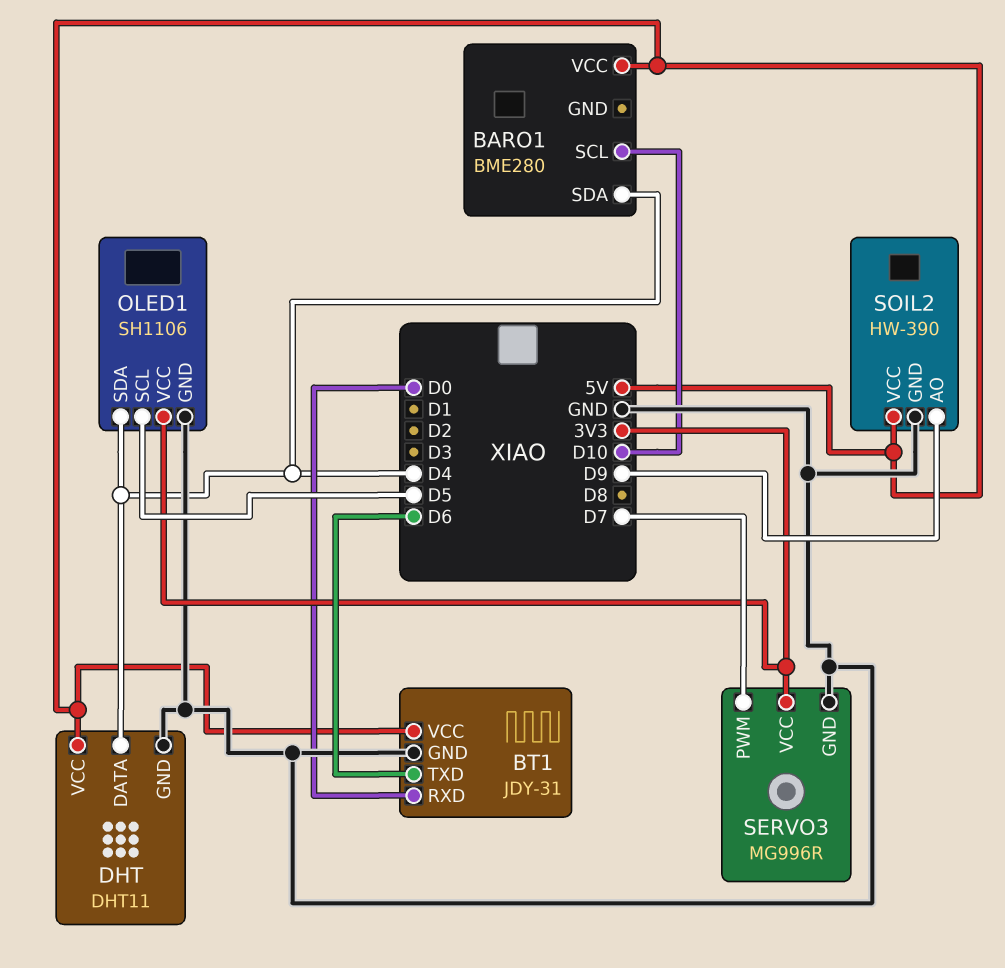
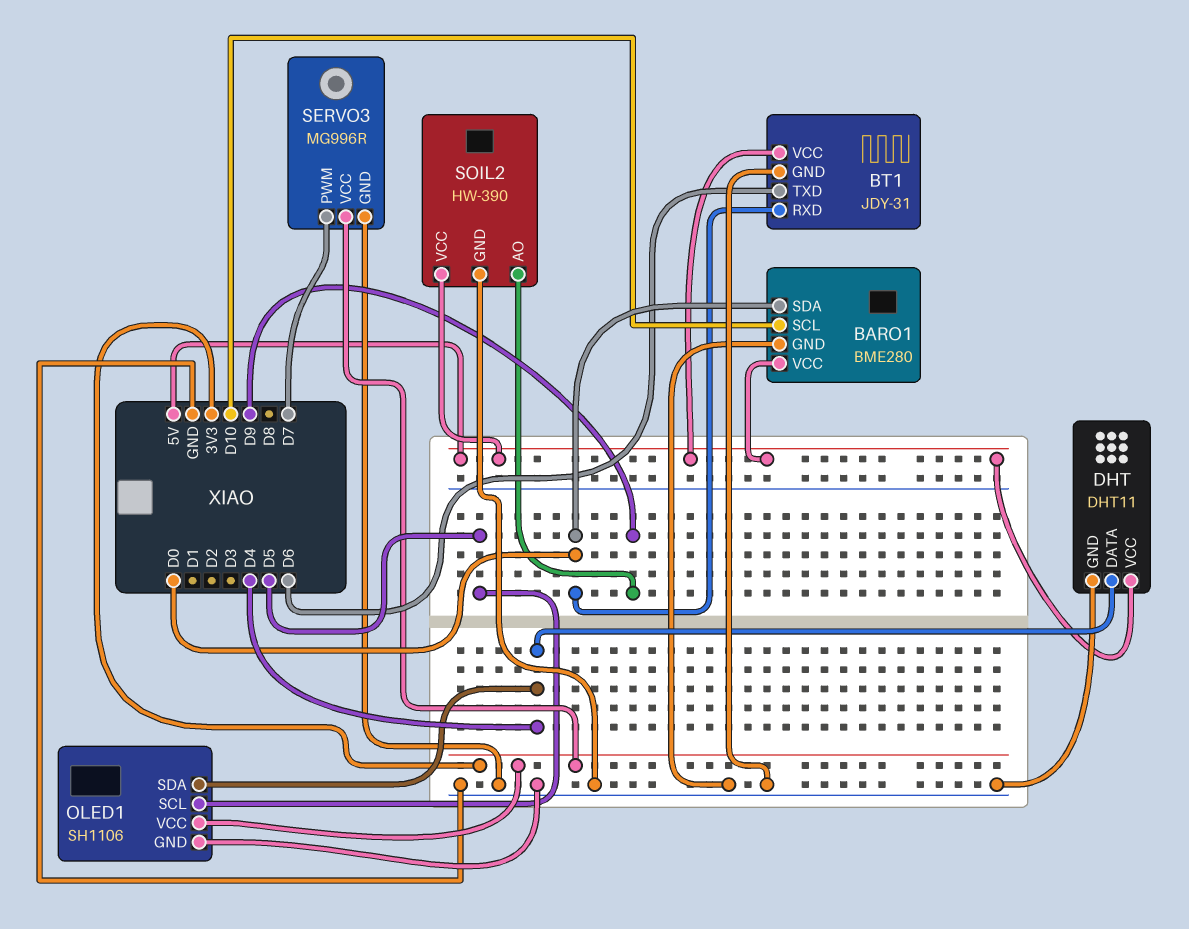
BARO1 pin GND: none -> GND
BARO1 pin SDA: D4 -> D0

